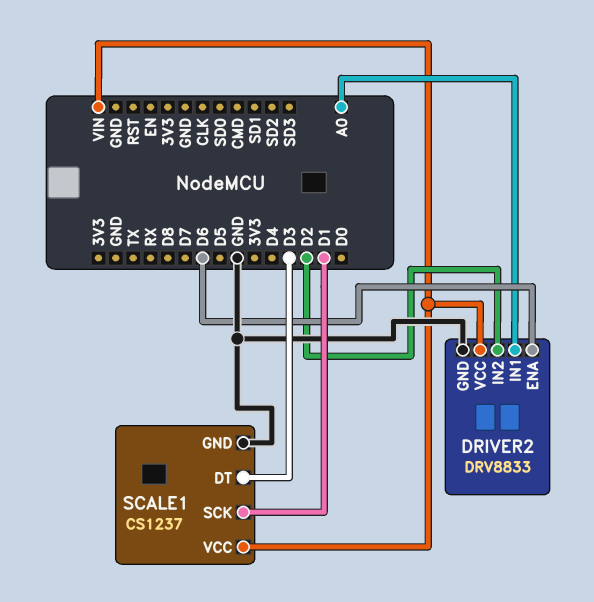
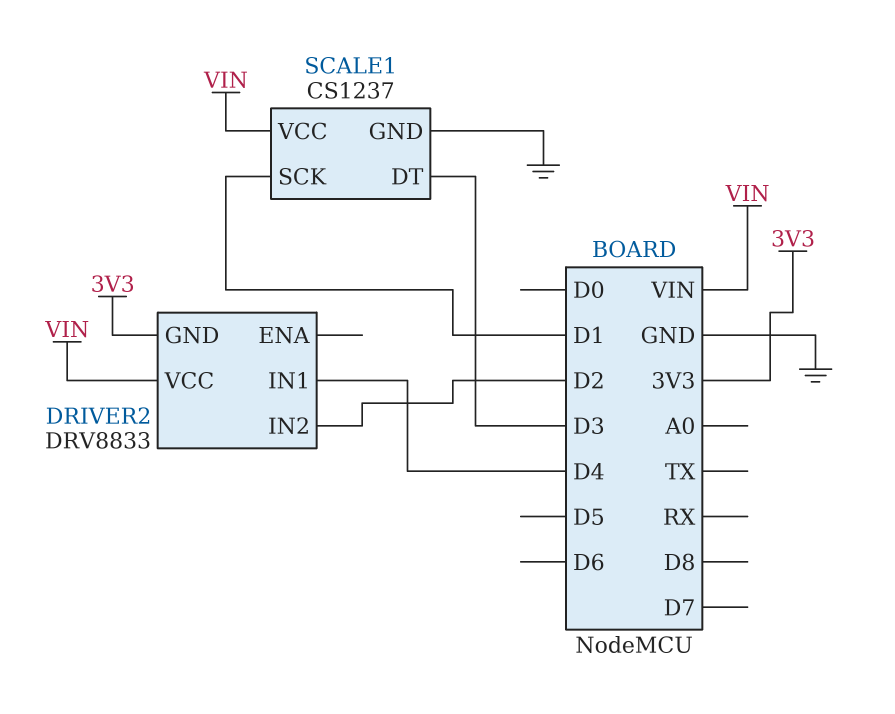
DRIVER2 pin ENA: D6 -> none
DRIVER2 pin GND: GND -> 3V3
DRIVER2 pin IN1: A0 -> D4

